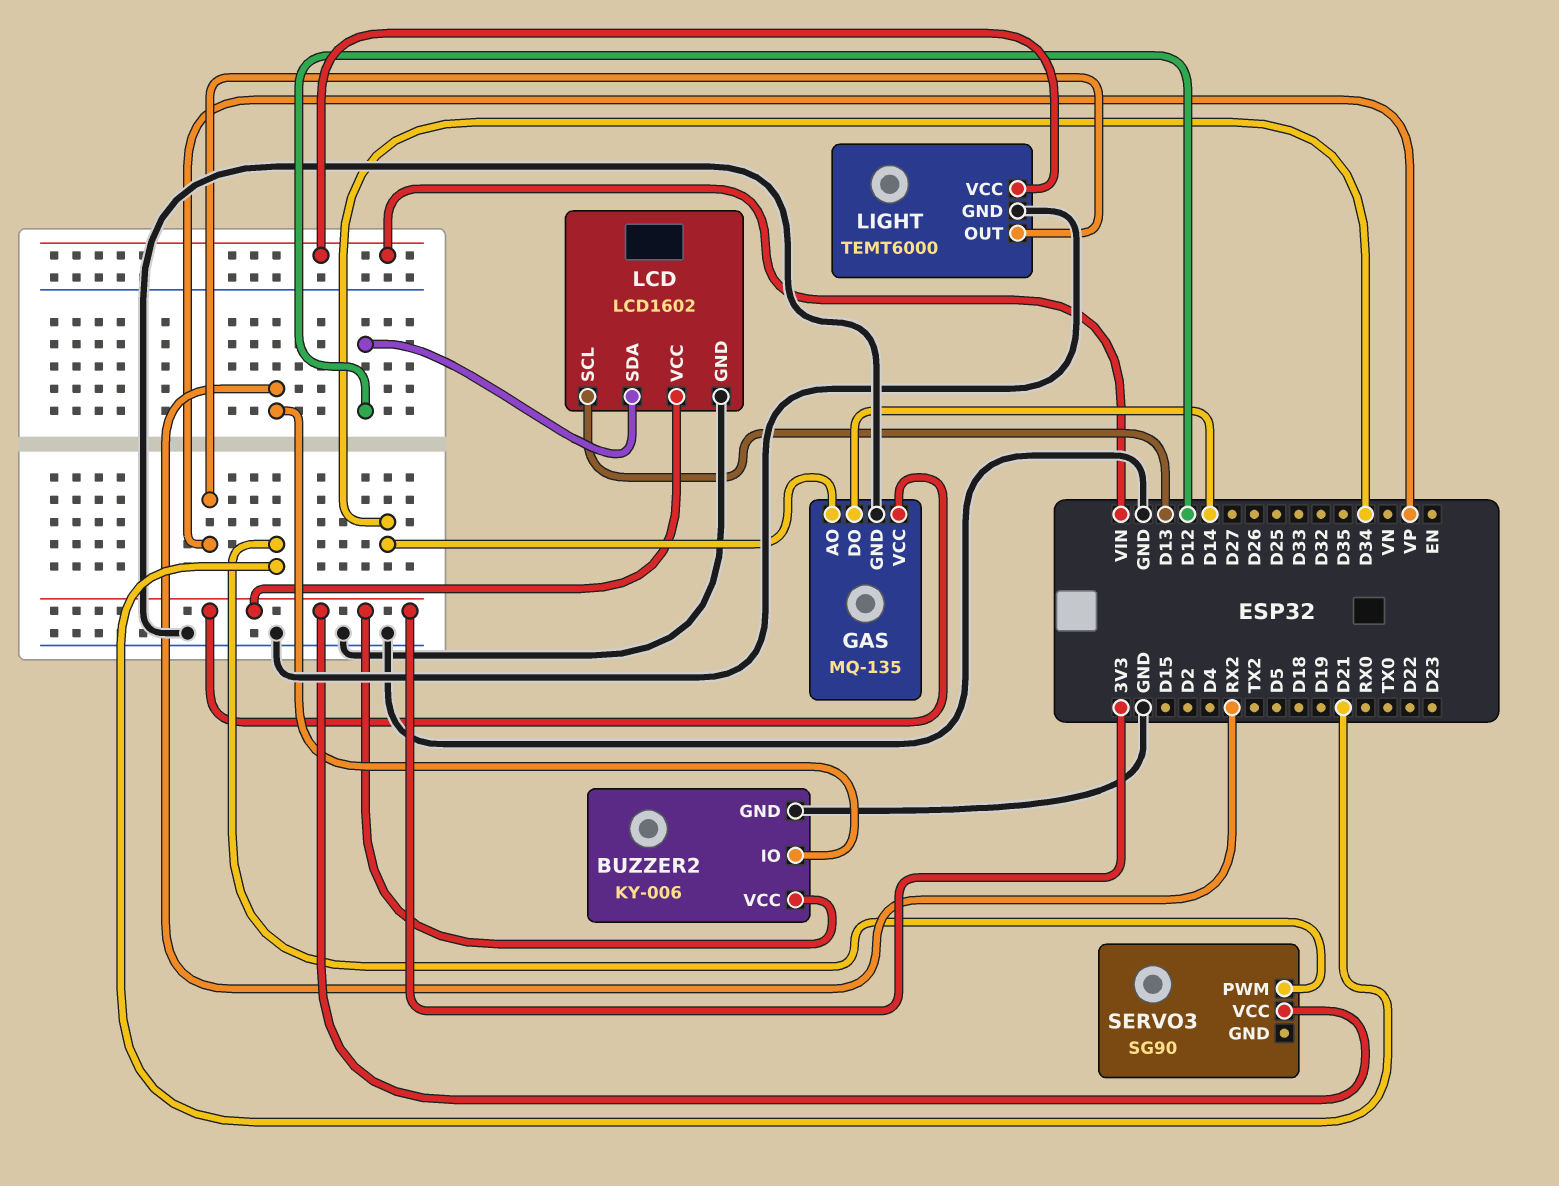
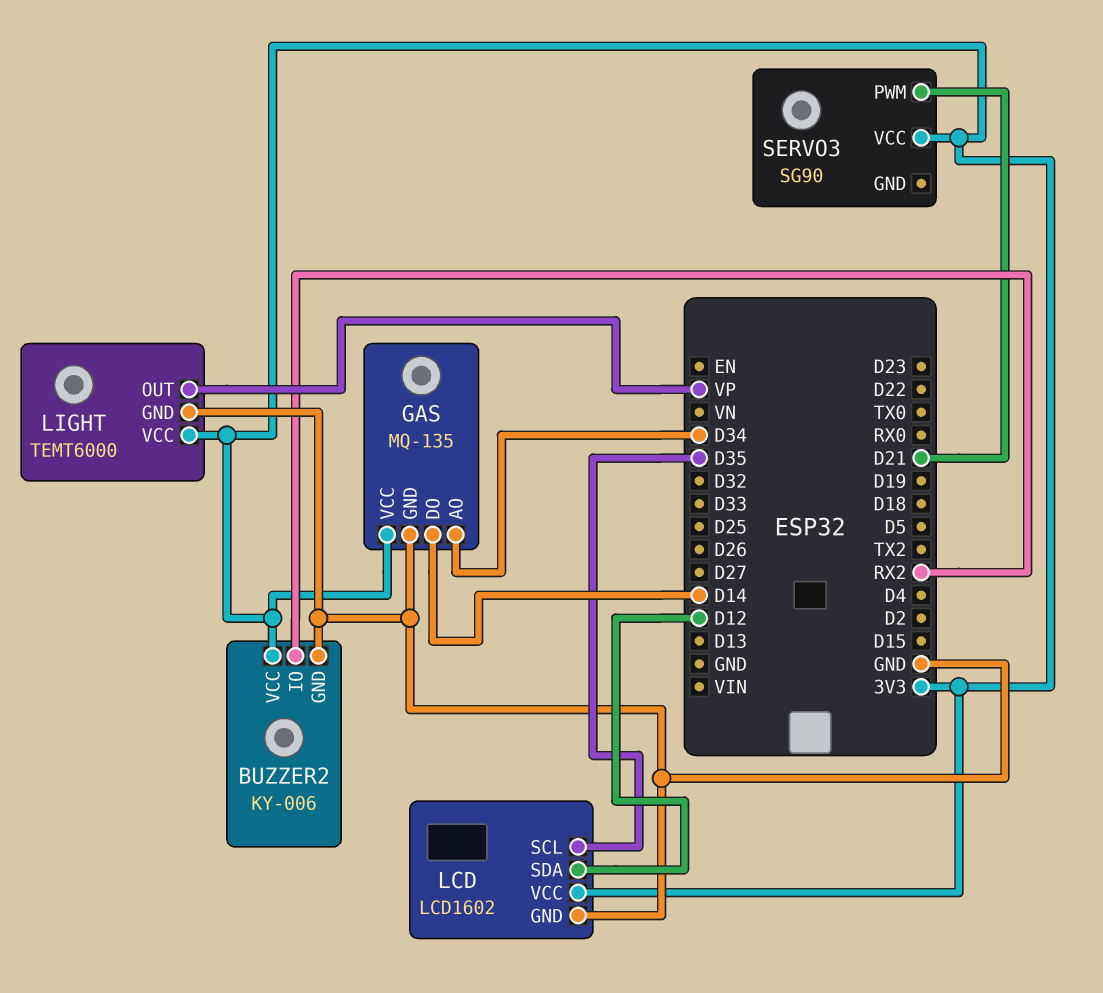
LCD pin SCL: D13 -> D35
LIGHT pin VCC: VIN -> 3V3

